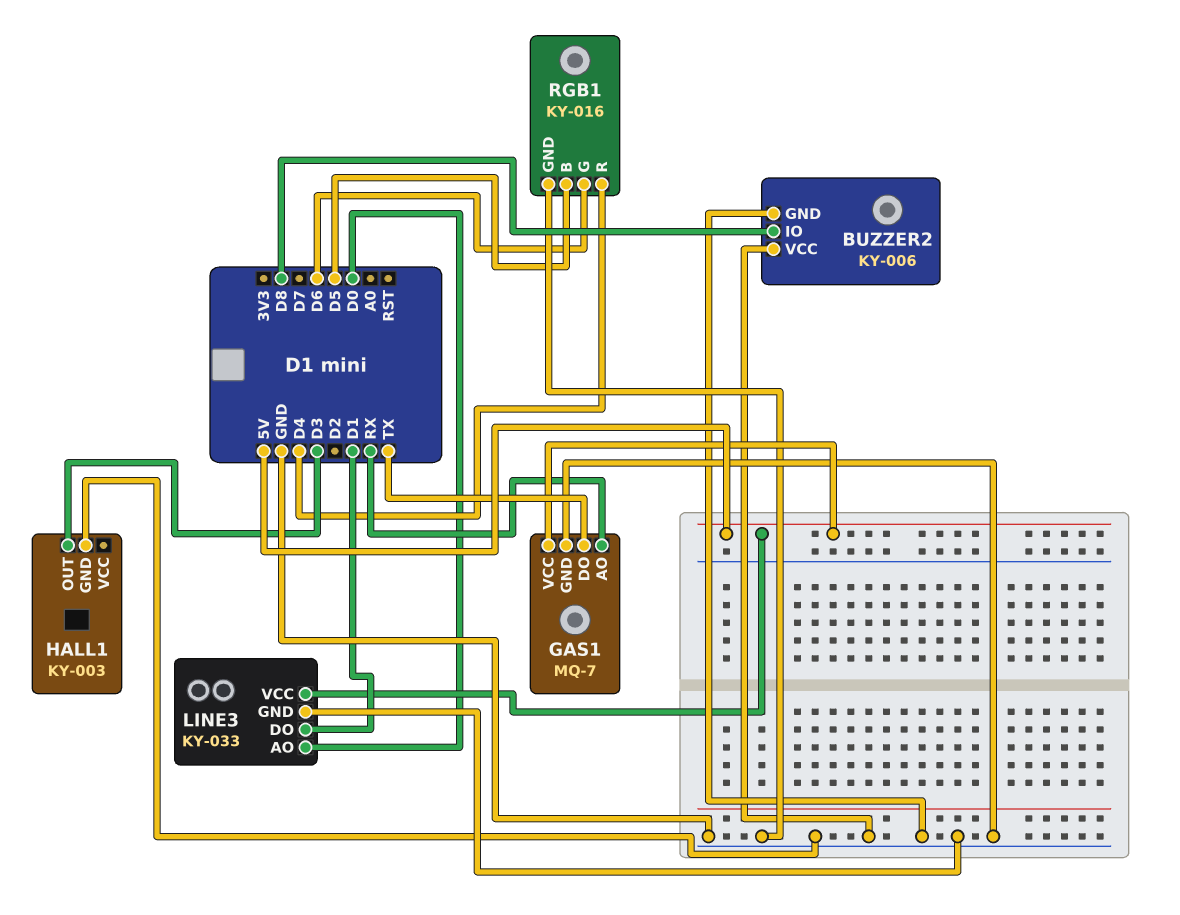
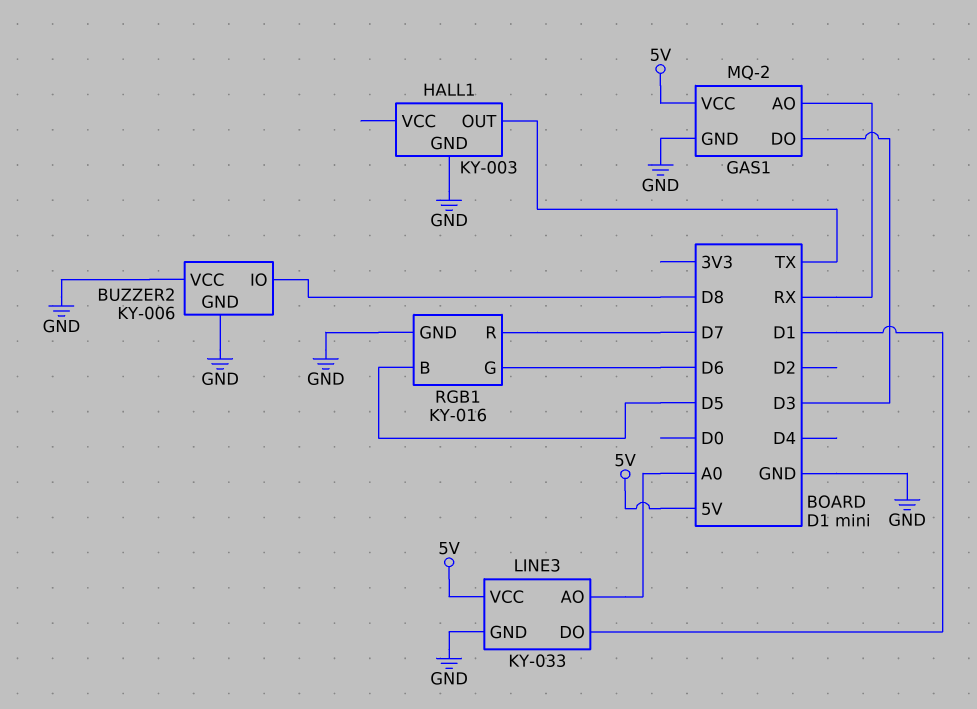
GAS1: MQ-7 -> MQ-2
GAS1 pin DO: TX -> D3
HALL1 pin OUT: D3 -> TX
LINE3 pin AO: D0 -> A0
RGB1 pin R: D4 -> D7

